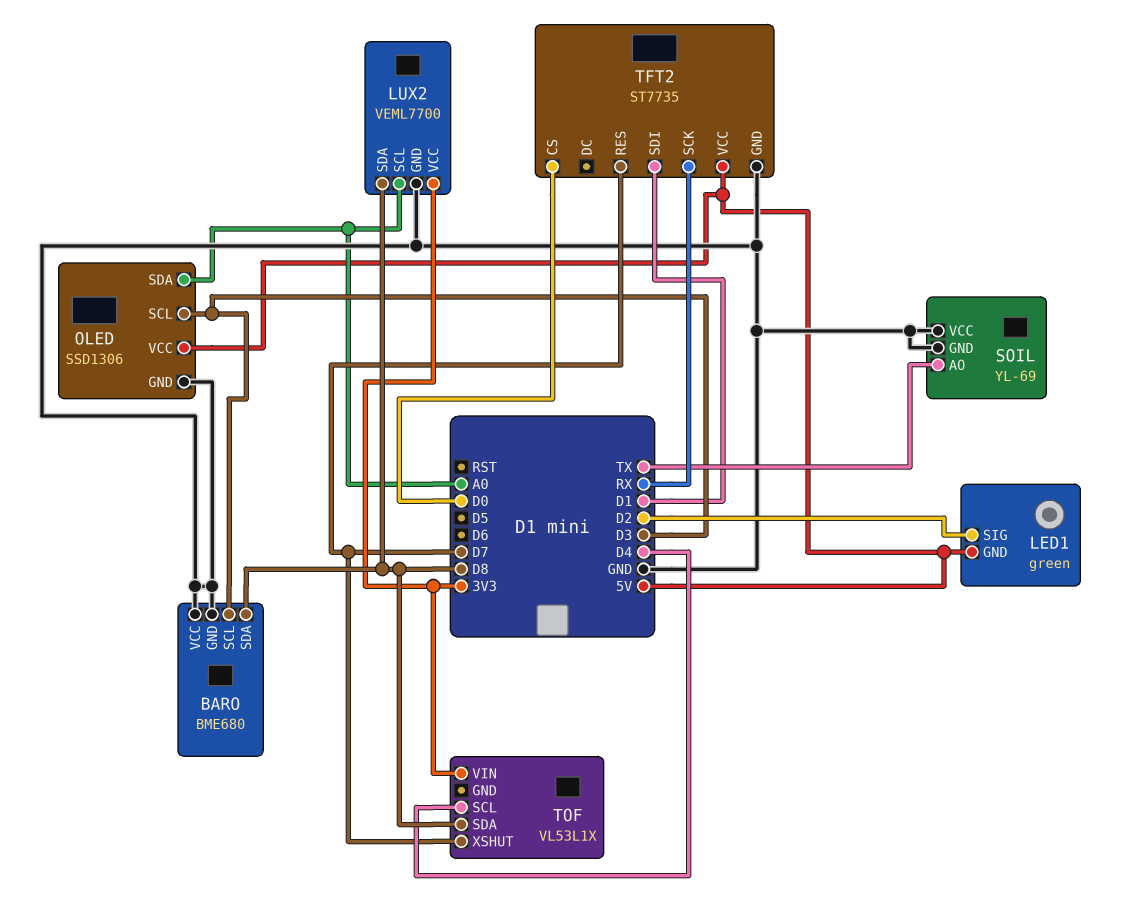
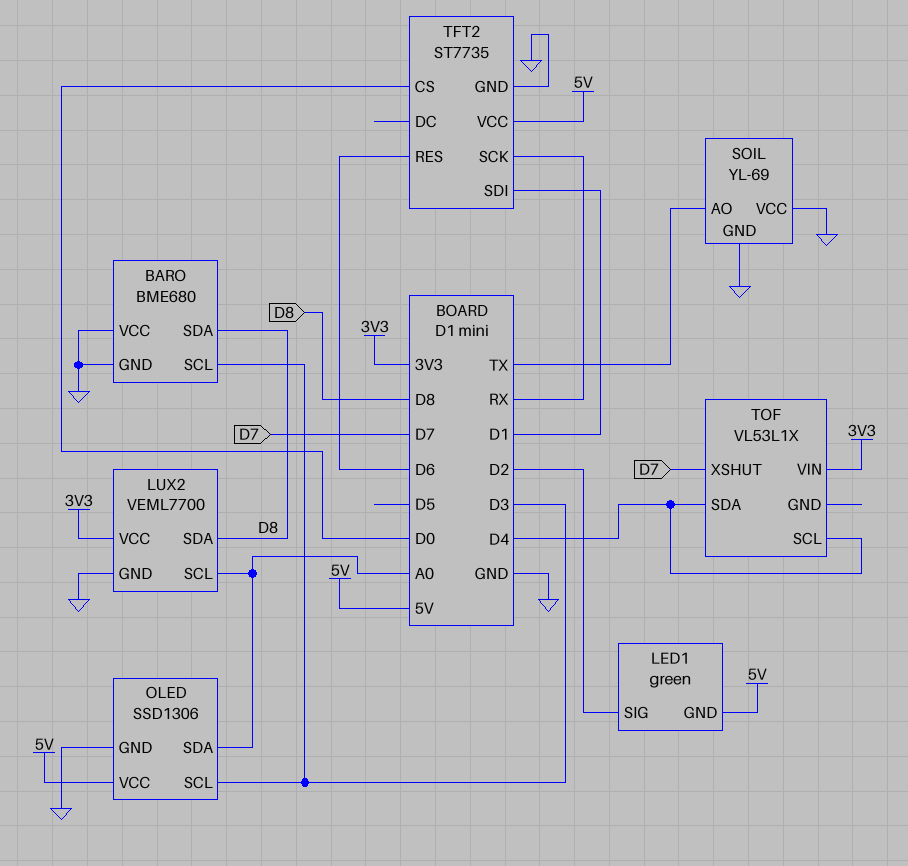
TFT2 pin RES: D7 -> D6
TOF pin SDA: D8 -> D4

